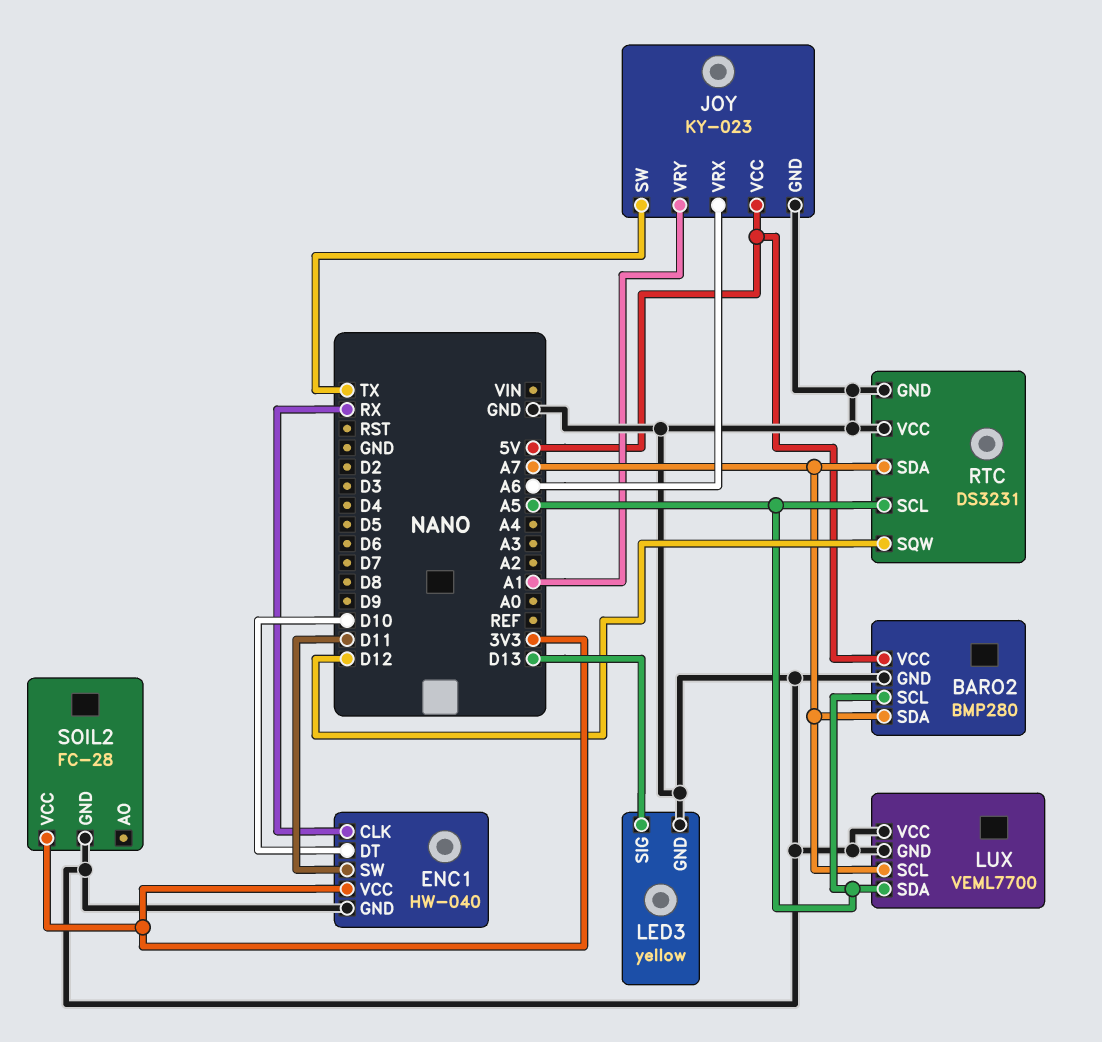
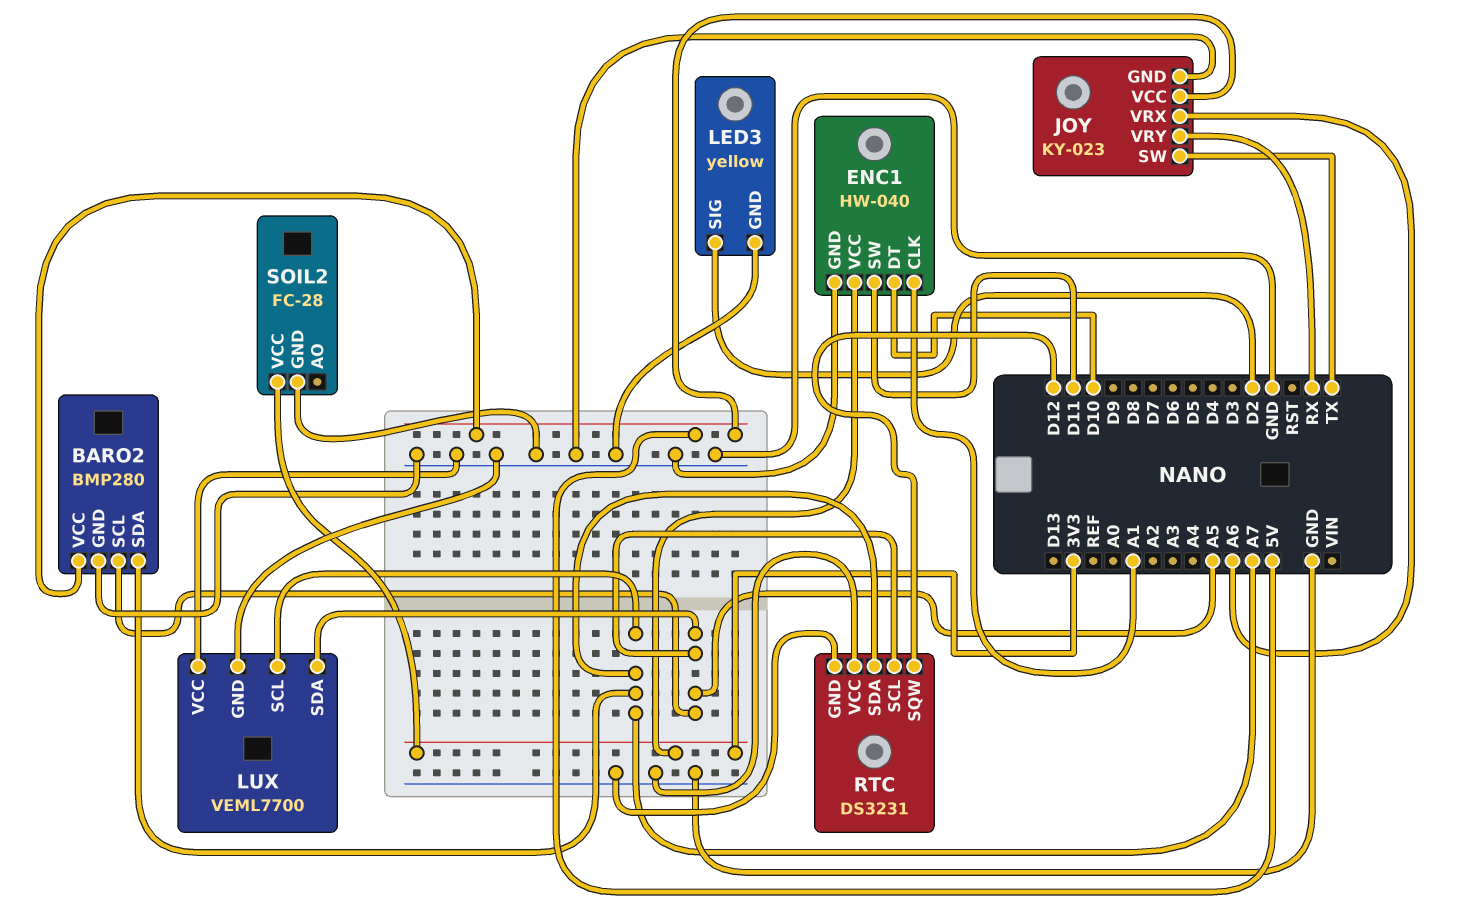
ENC1 pin CLK: RX -> A1
JOY pin VRY: A1 -> RX
LED3 pin SIG: D13 -> D2

